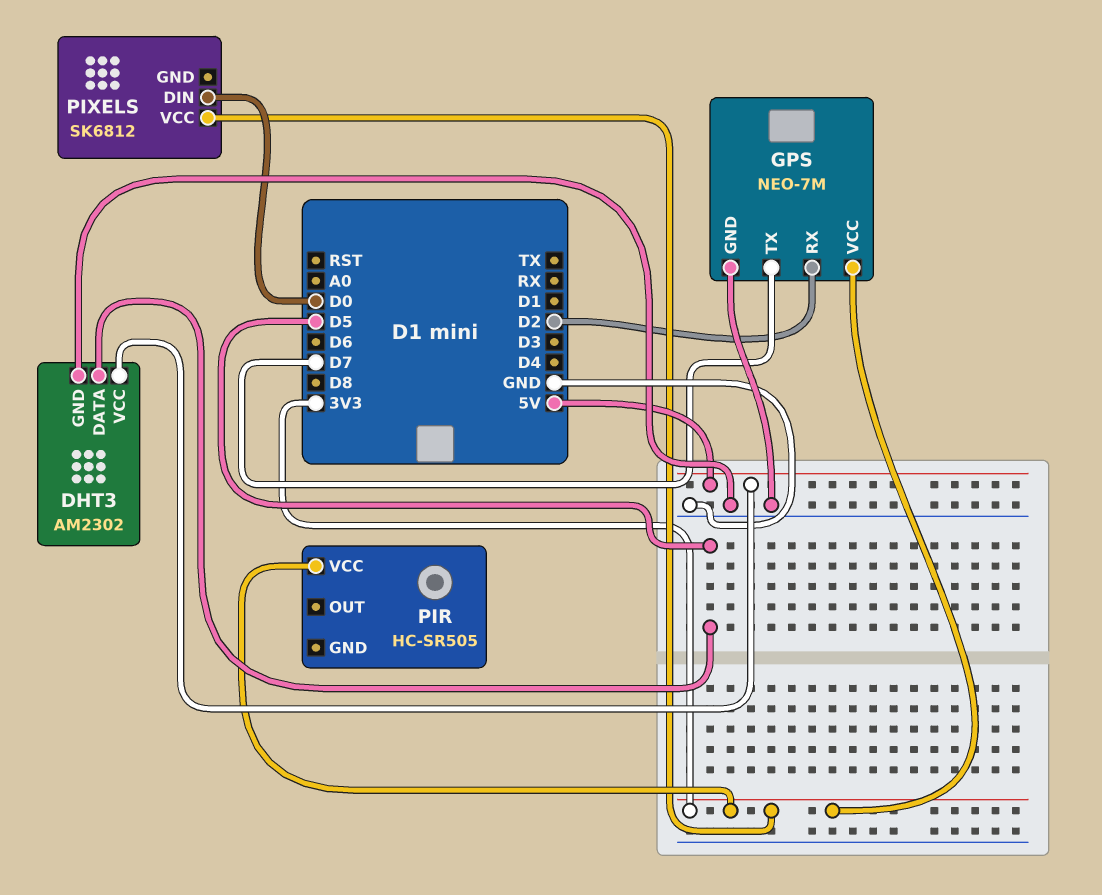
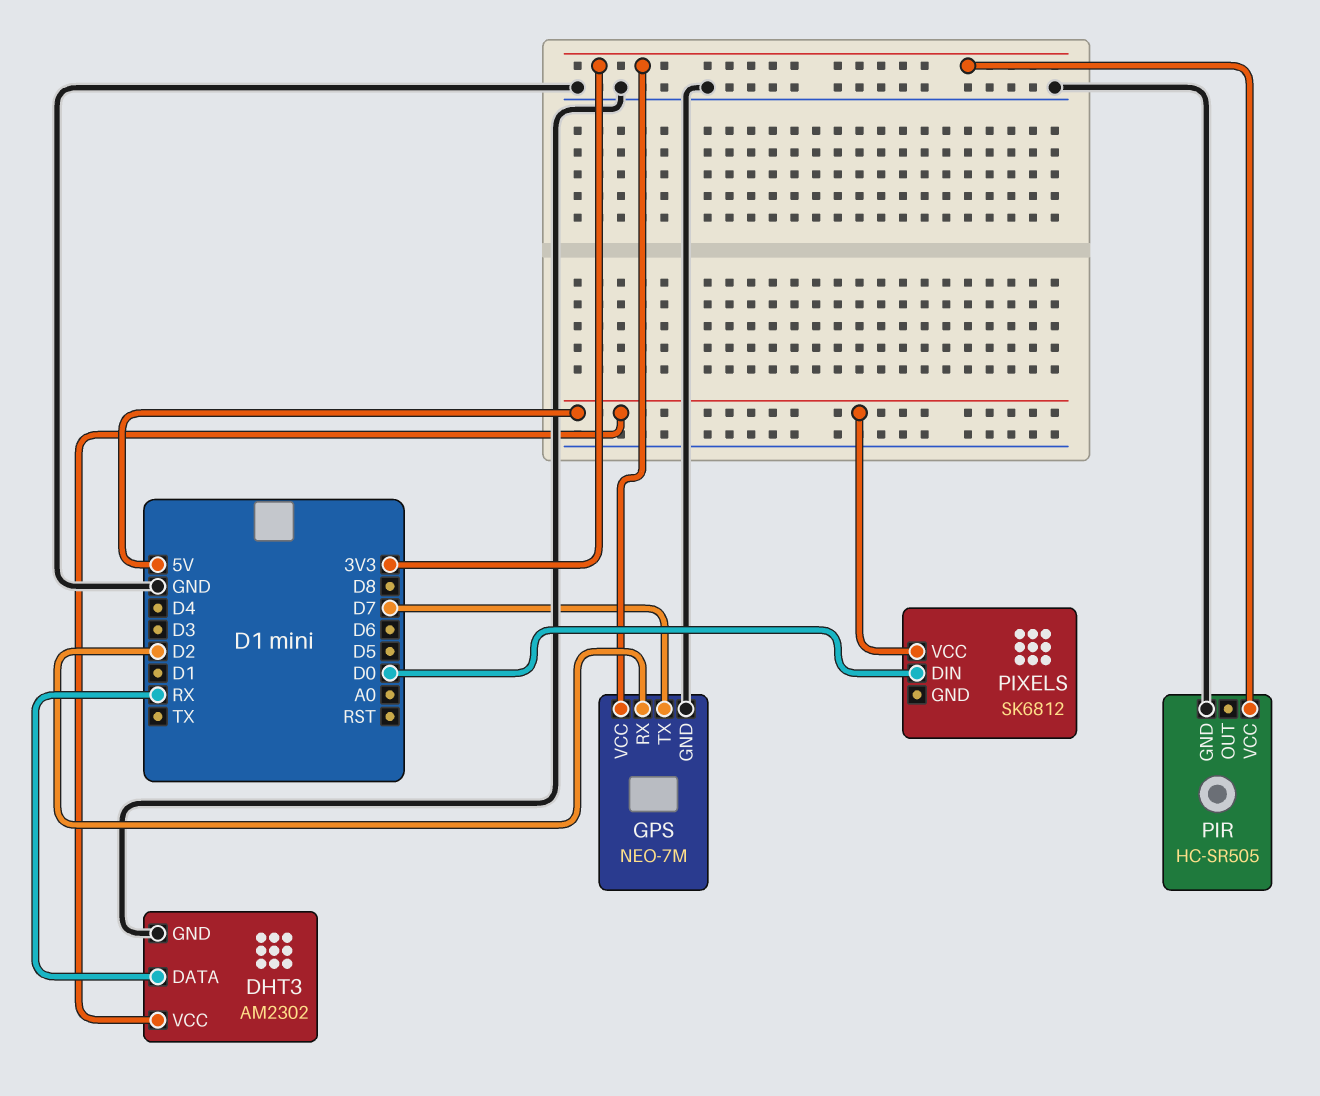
DHT3 pin DATA: D5 -> RX
PIR pin GND: none -> GND
PIXELS pin VCC: 3V3 -> 5V

